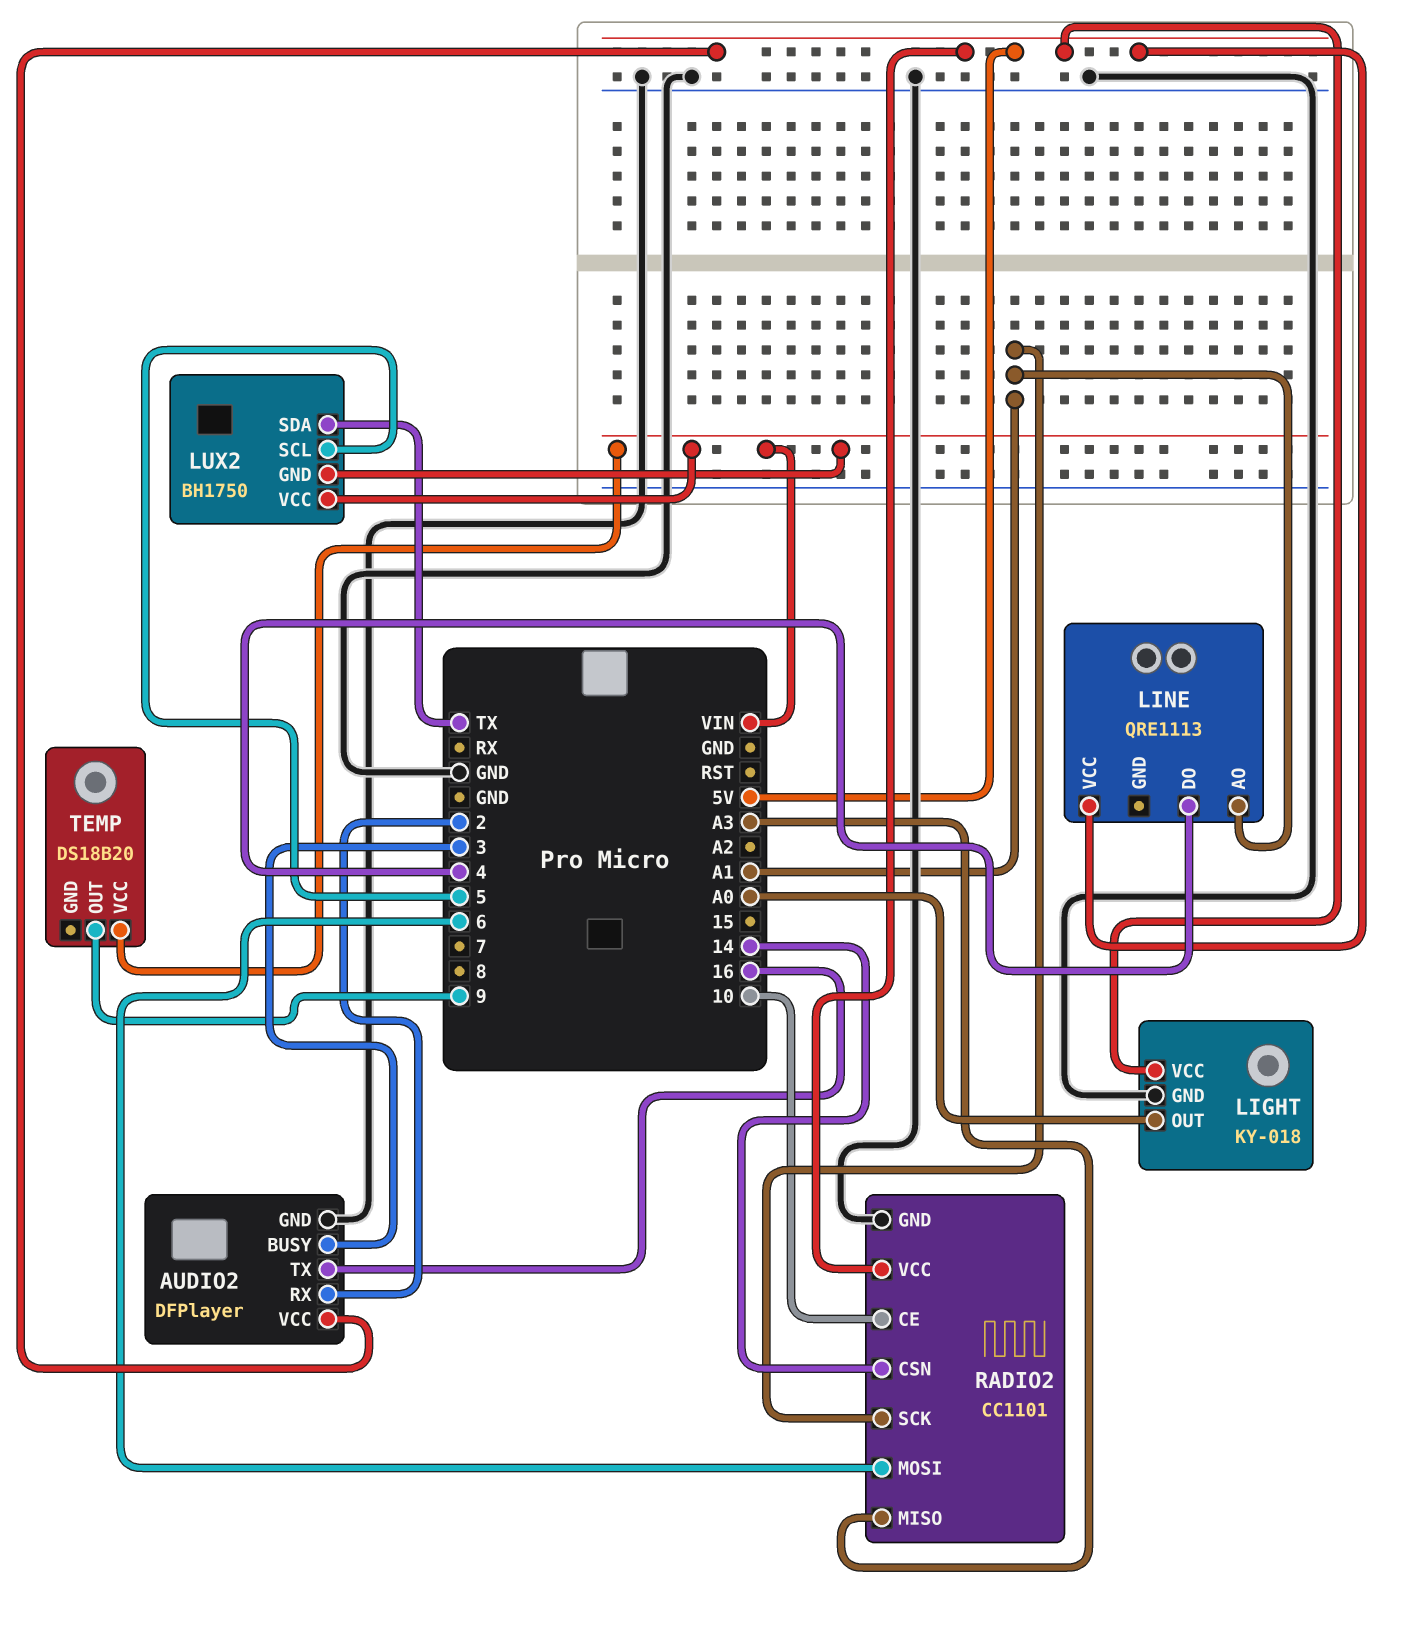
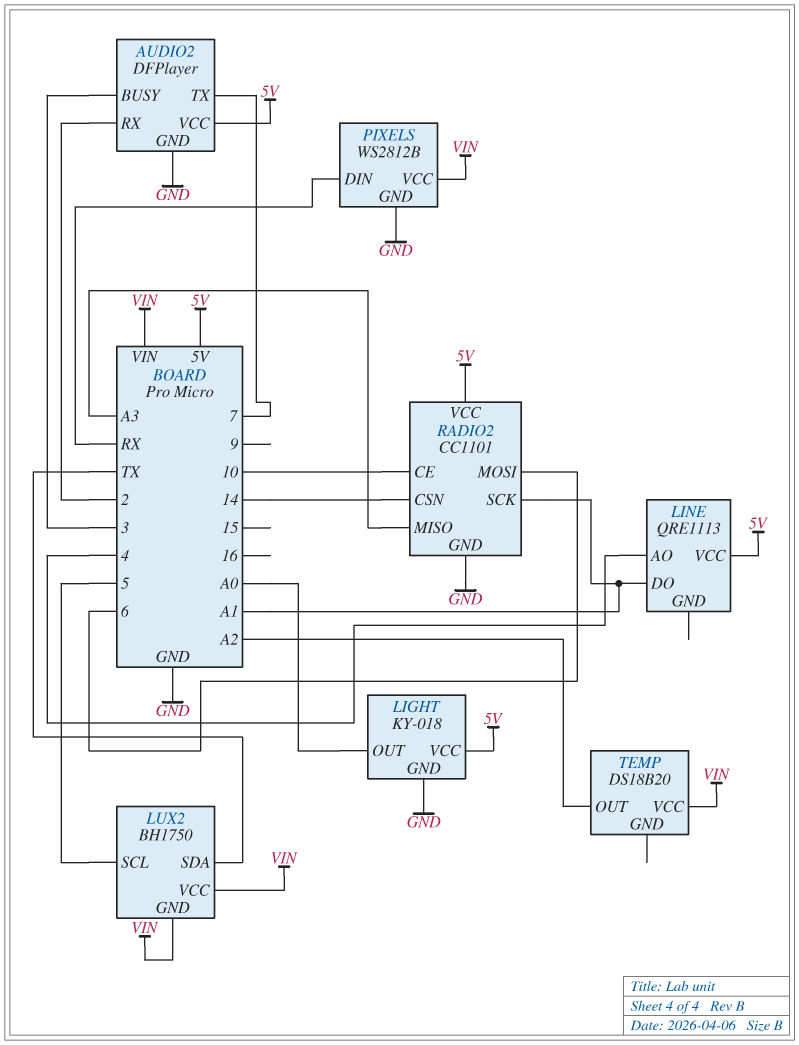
AUDIO2 pin TX: 16 -> 7
LINE pin AO: A1 -> 4
LINE pin DO: 4 -> A1
PIXELS: none -> WS2812B
PIXELS pin DIN: none -> RX
PIXELS pin GND: none -> GND
PIXELS pin VCC: none -> VIN
TEMP pin OUT: 9 -> A2

